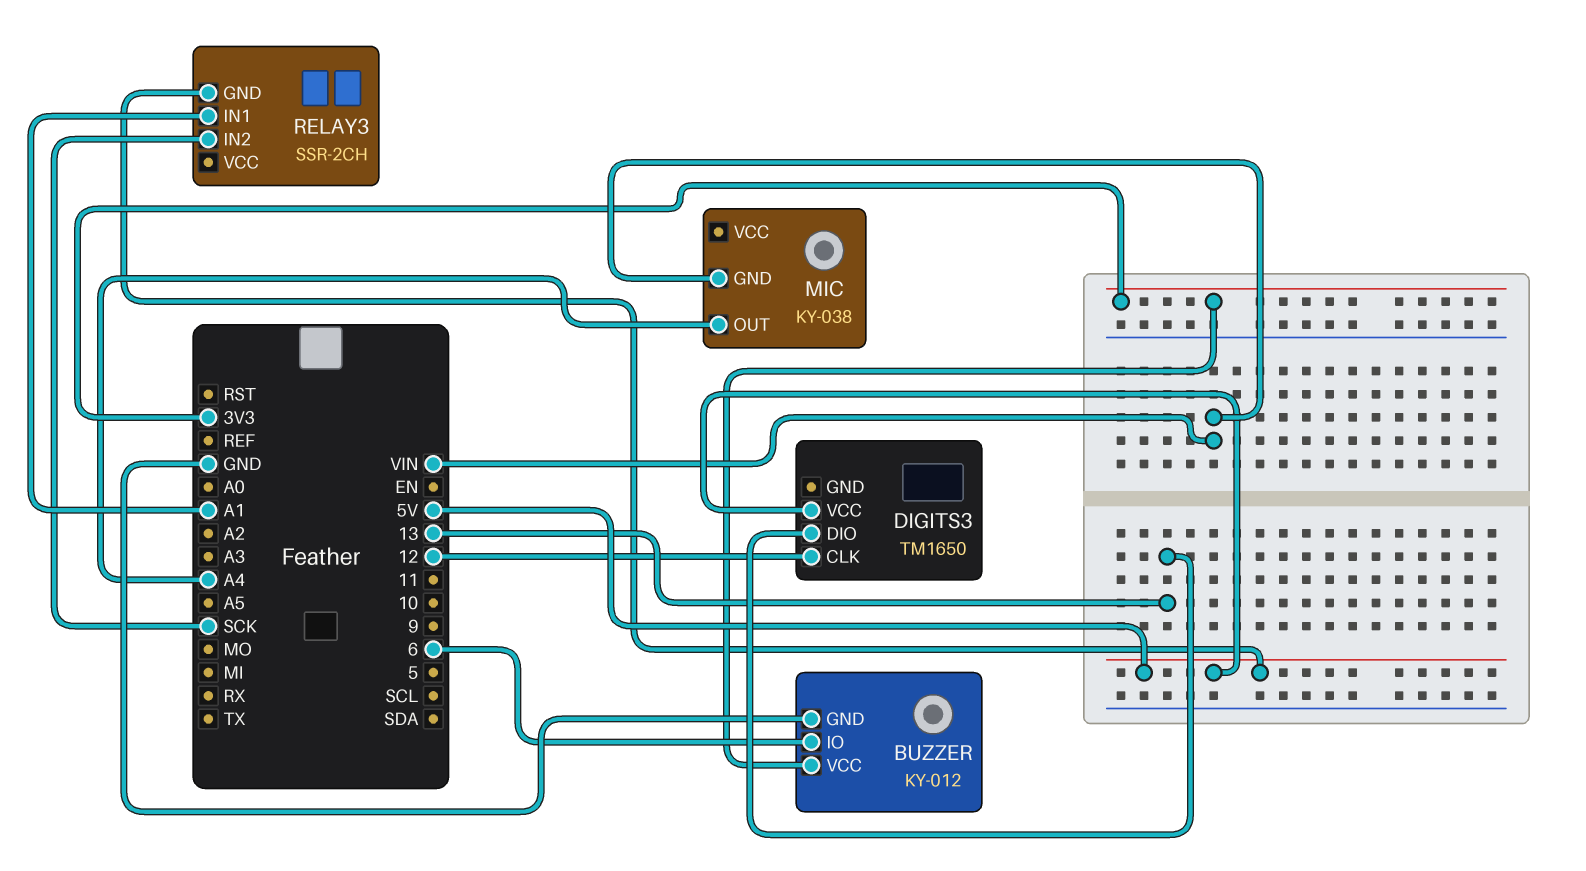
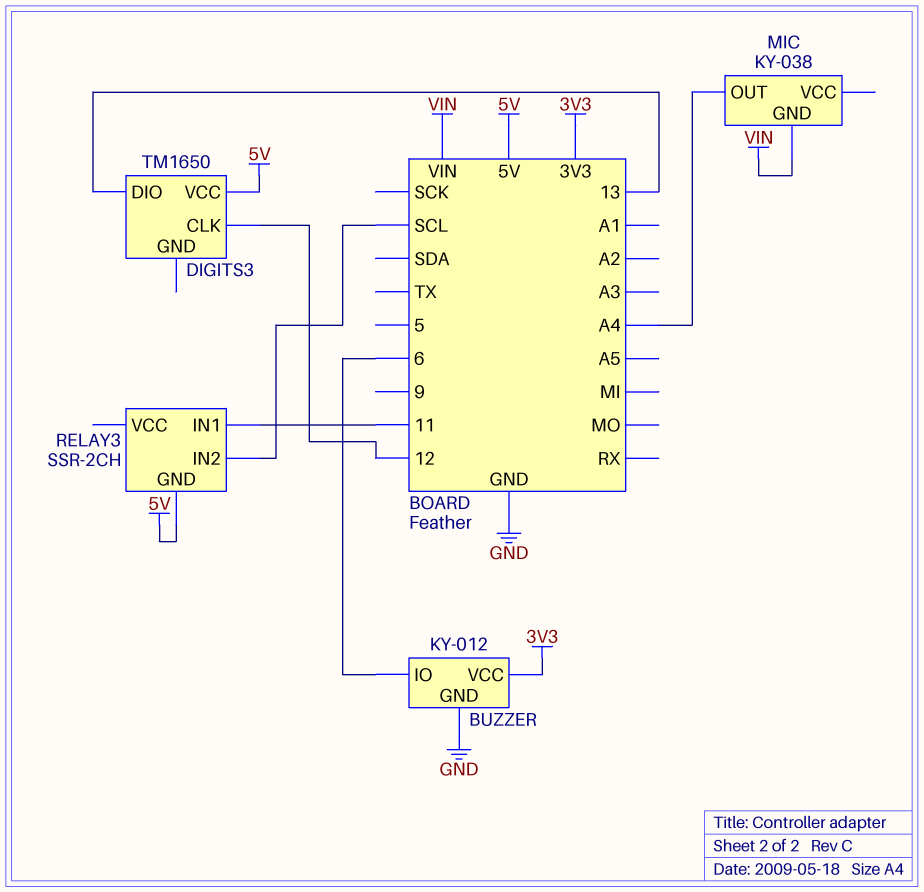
RELAY3 pin IN1: A1 -> 11
RELAY3 pin IN2: SCK -> SCL

